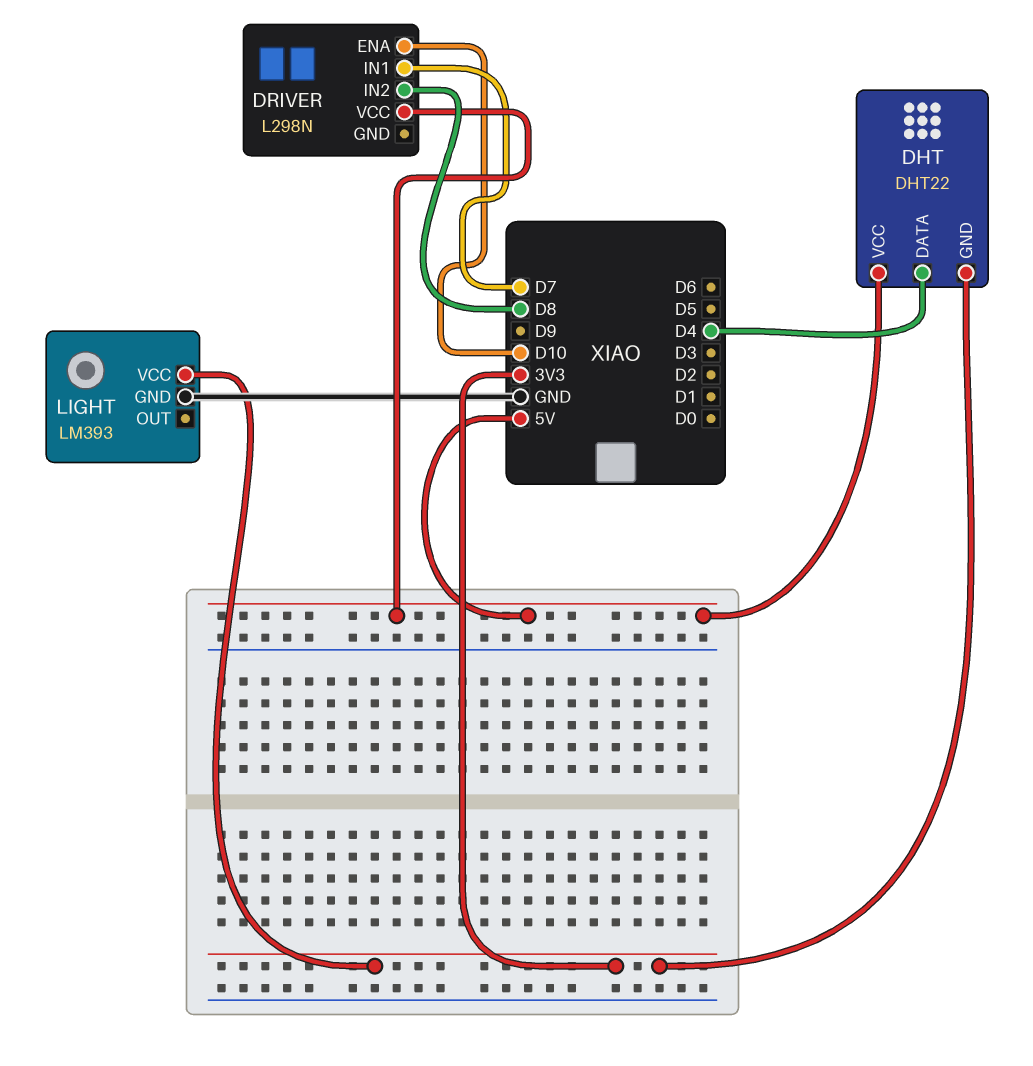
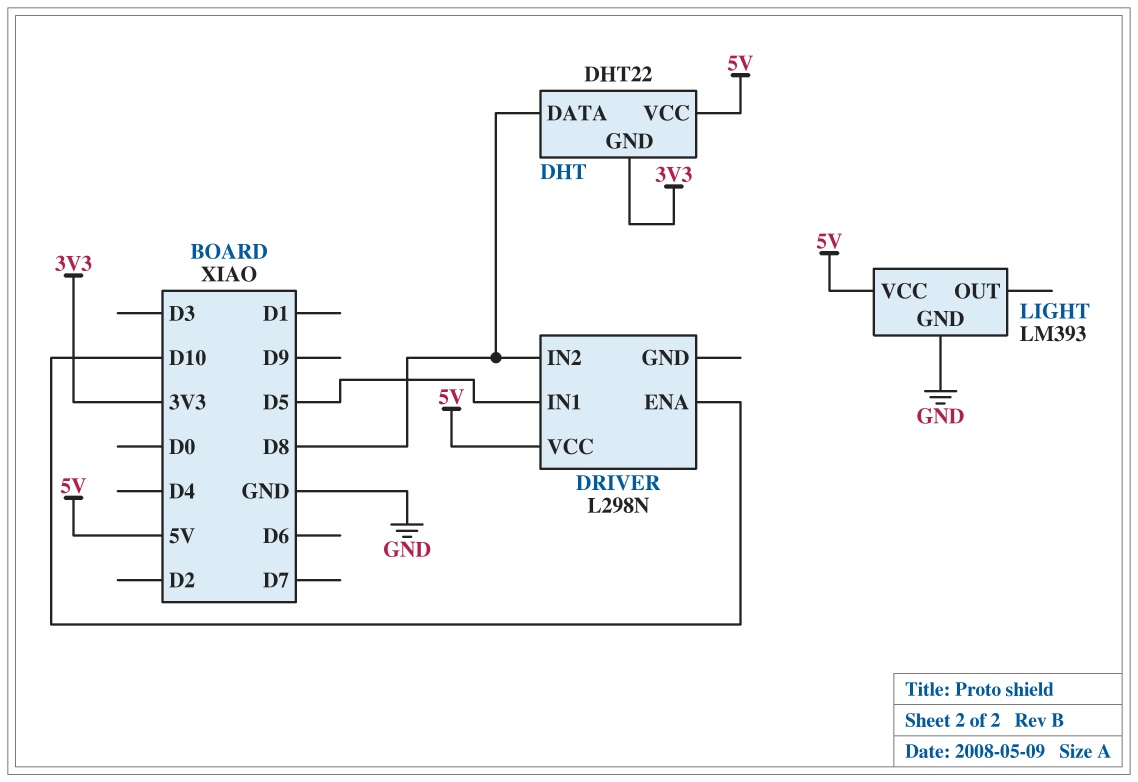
DHT pin DATA: D4 -> D8
DRIVER pin IN1: D7 -> D5
LIGHT pin VCC: 3V3 -> 5V

